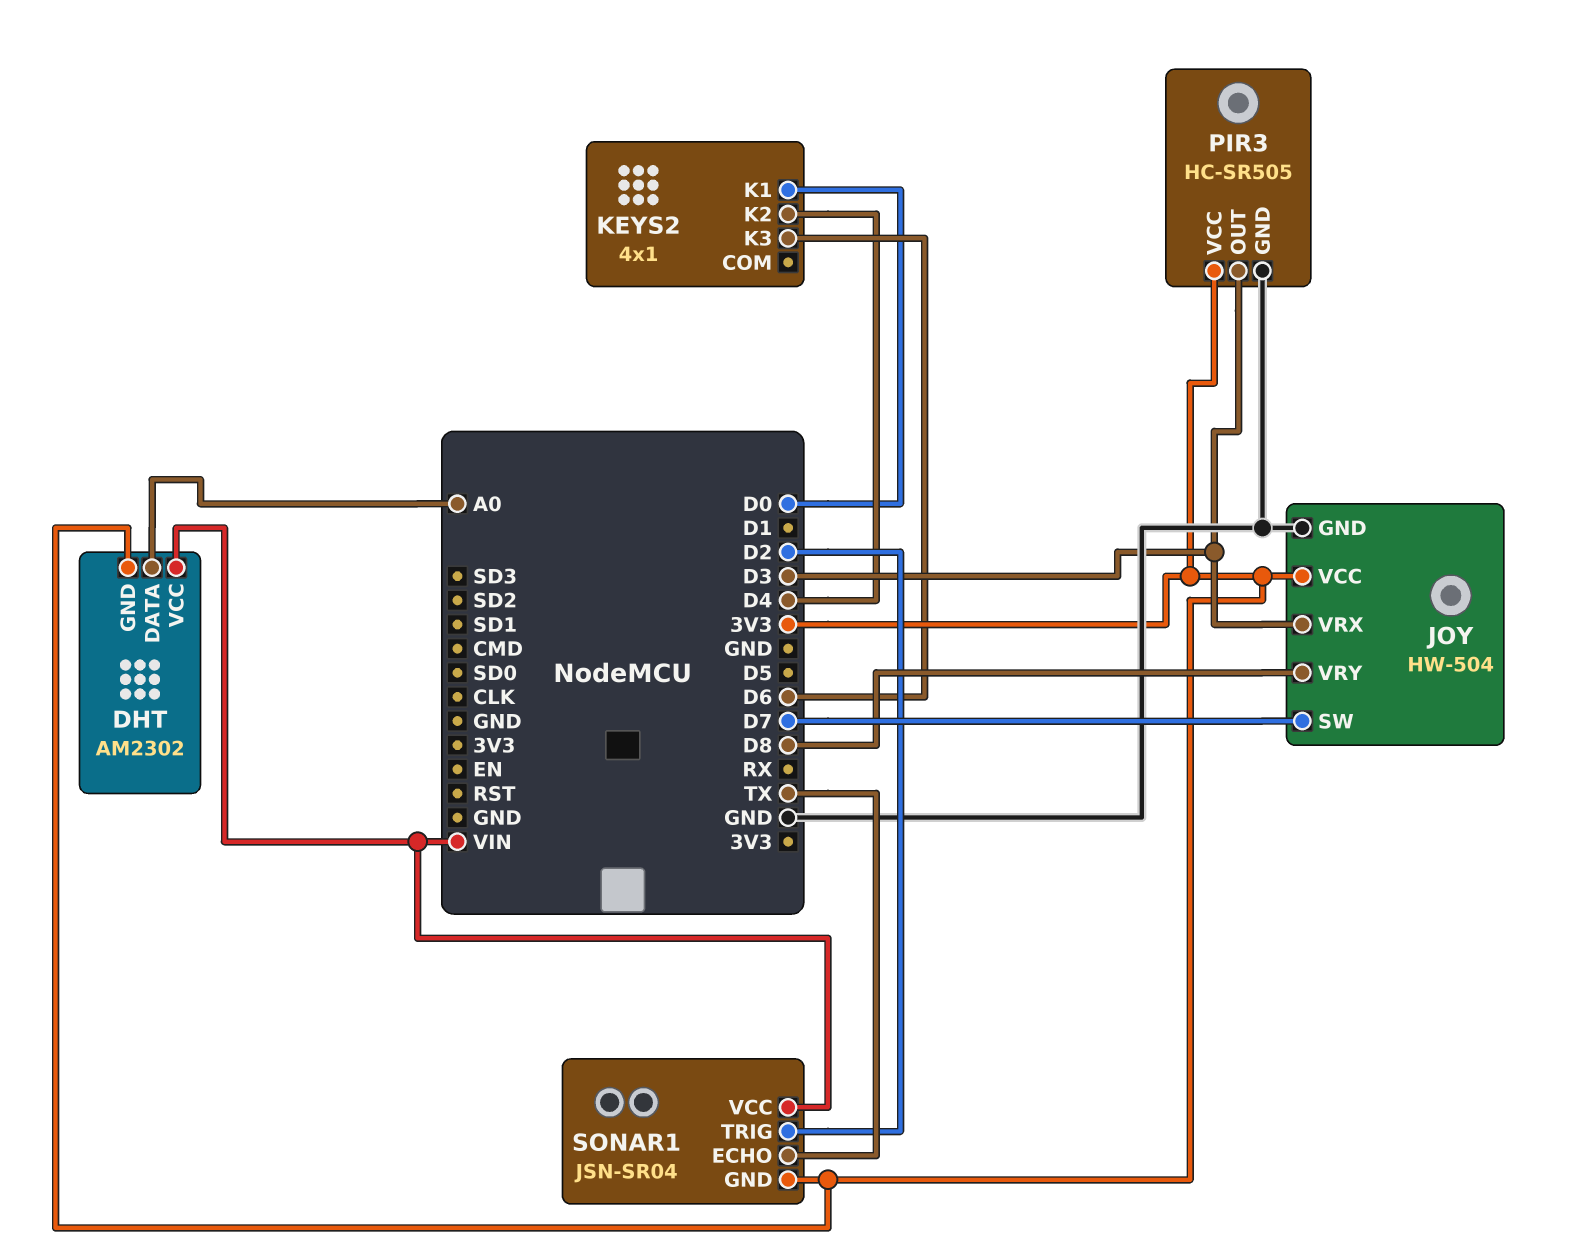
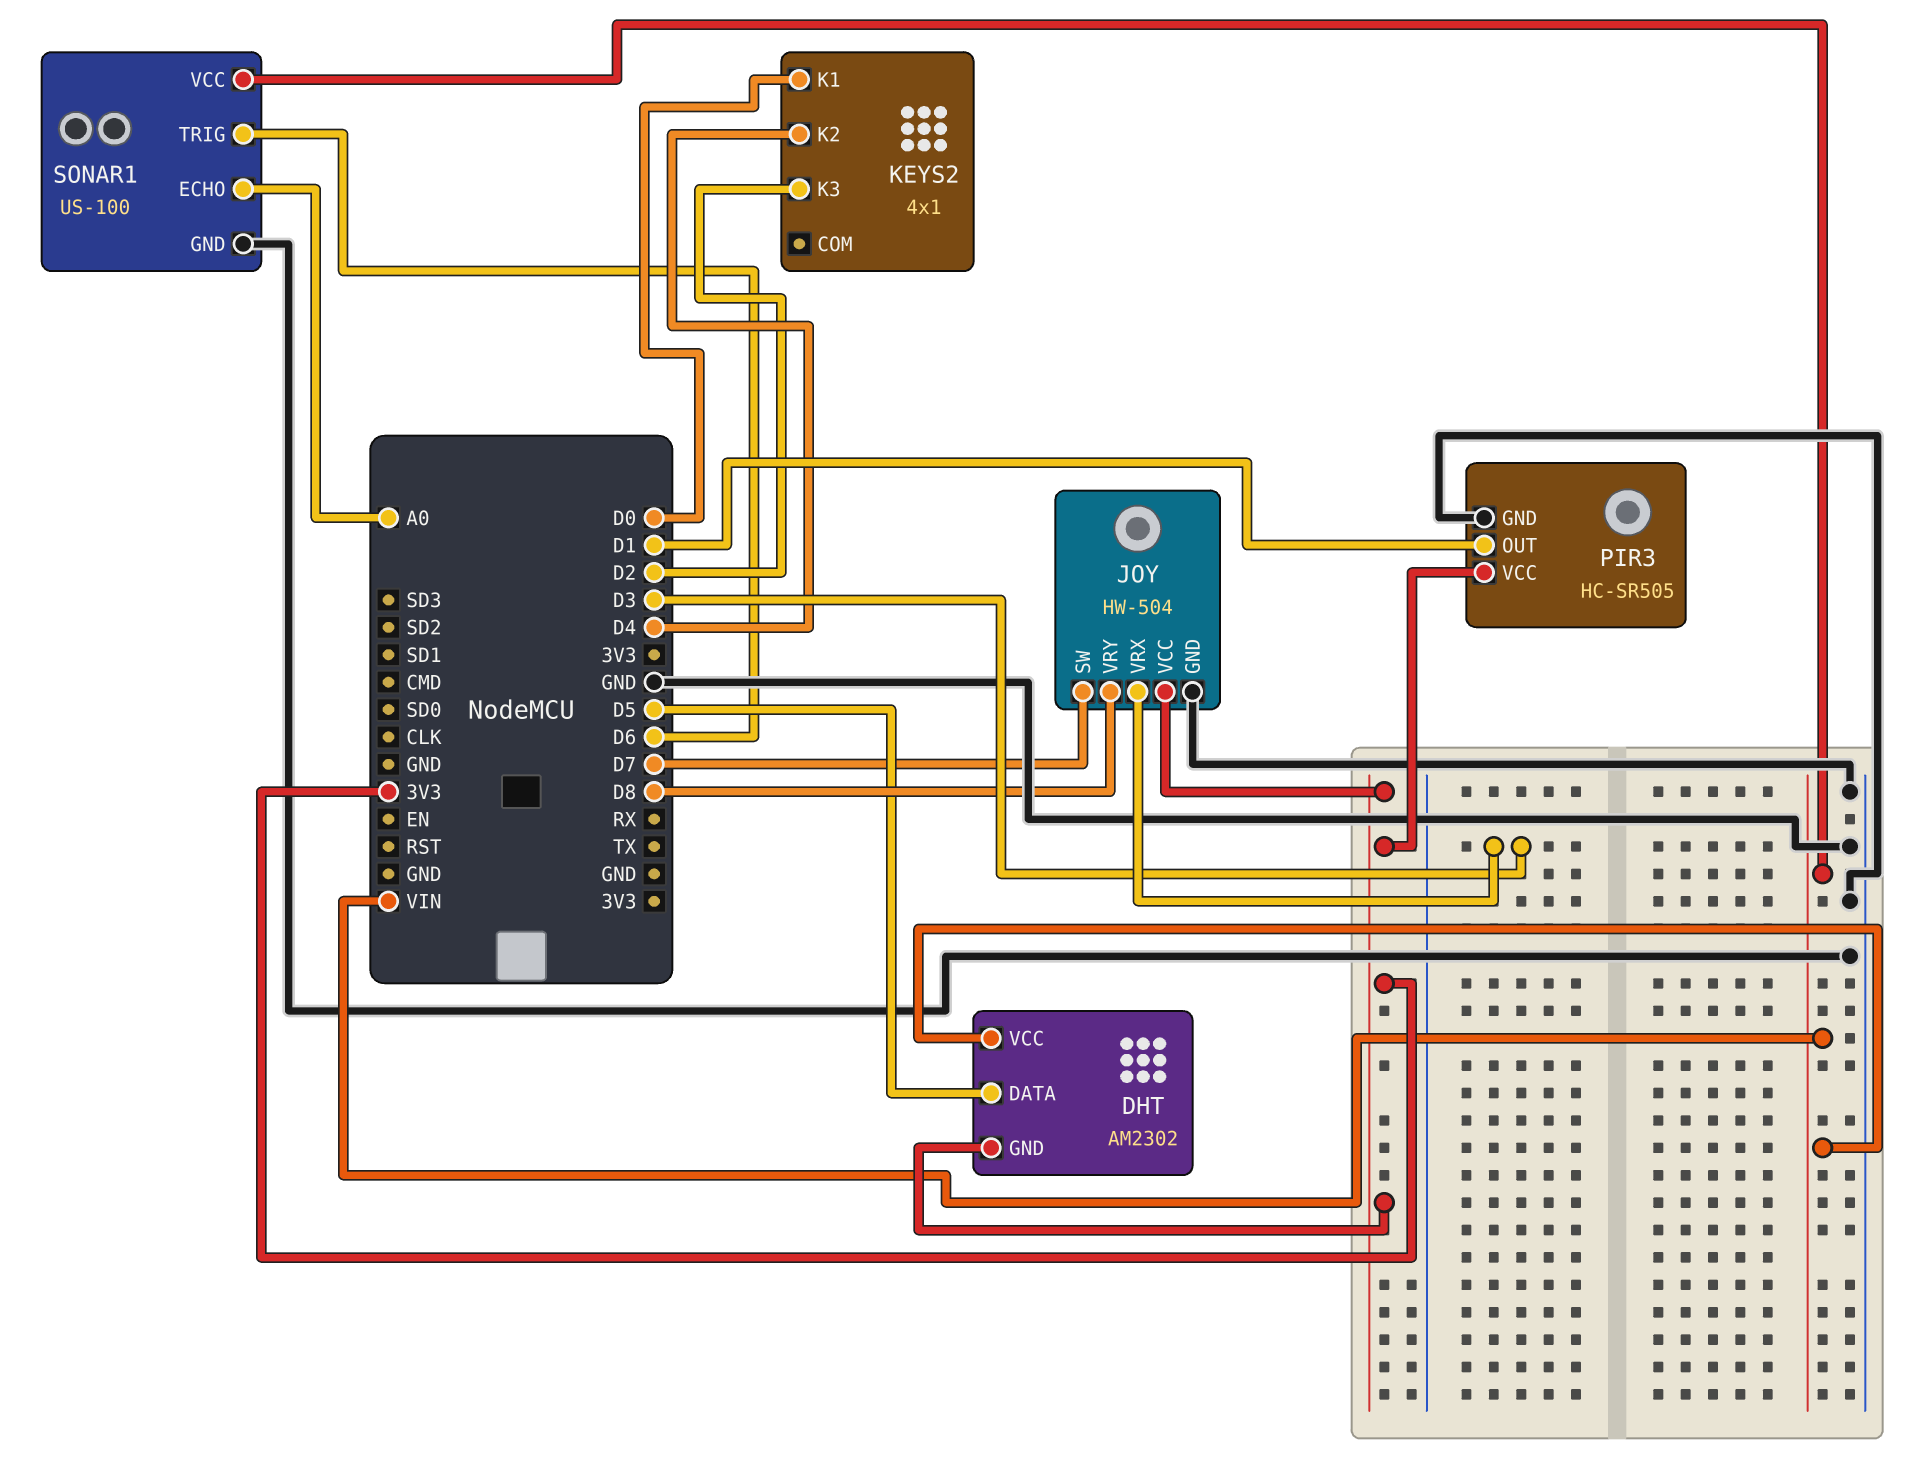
DHT pin DATA: A0 -> D5
KEYS2 pin K3: D6 -> D2
PIR3 pin OUT: D3 -> D1
SONAR1: JSN-SR04 -> US-100
SONAR1 pin ECHO: TX -> A0
SONAR1 pin GND: 3V3 -> GND
SONAR1 pin TRIG: D2 -> D6

